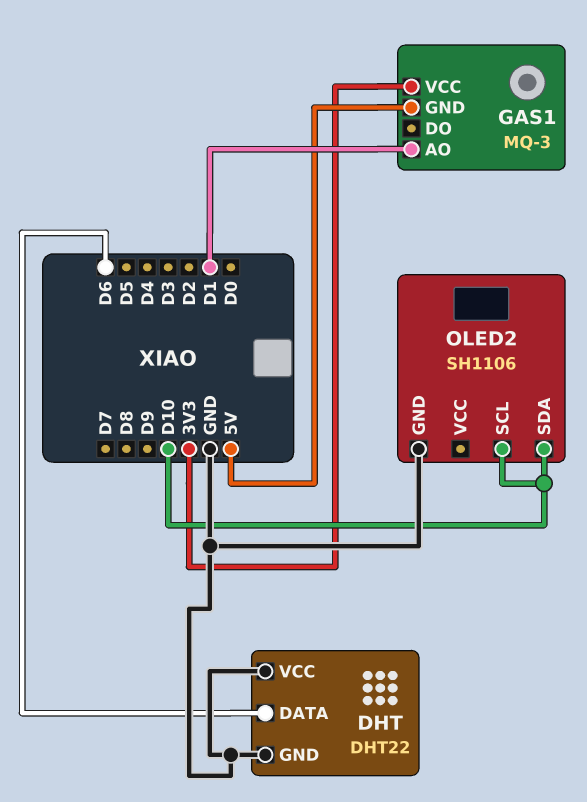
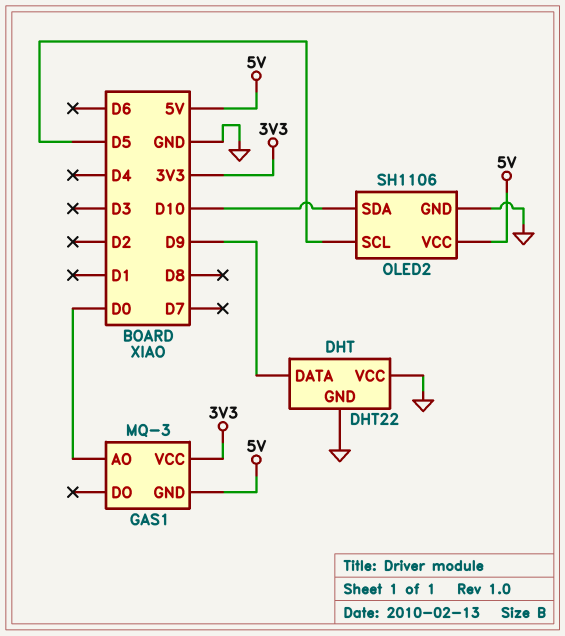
DHT pin DATA: D6 -> D9
GAS1 pin AO: D1 -> D0
OLED2 pin SCL: D10 -> D5
OLED2 pin VCC: none -> 5V

